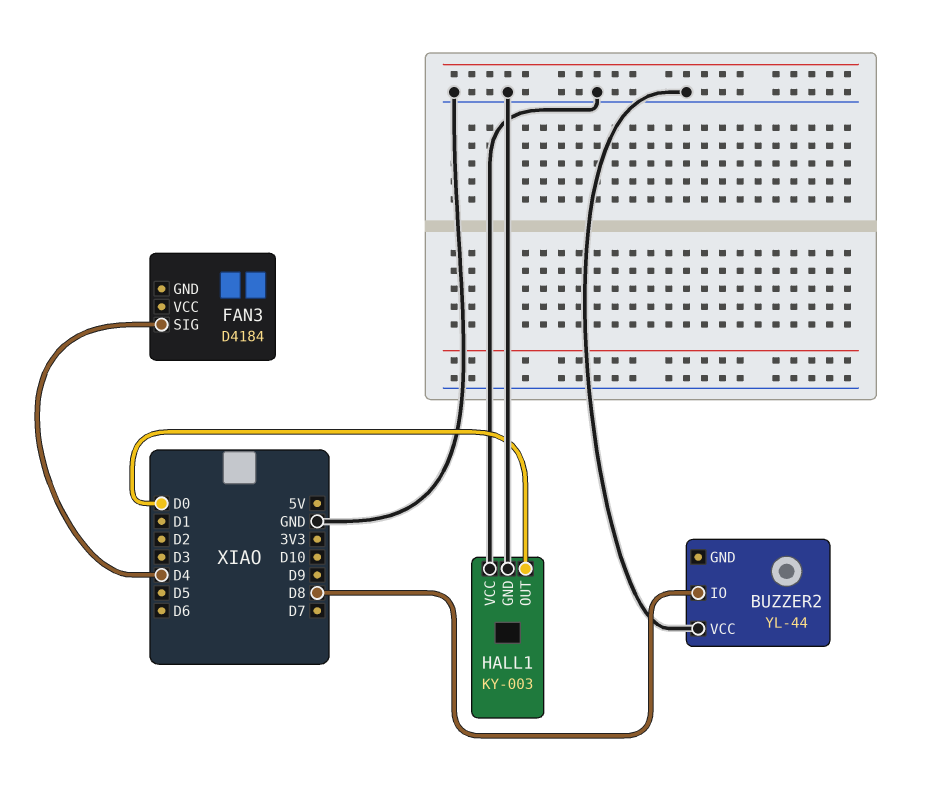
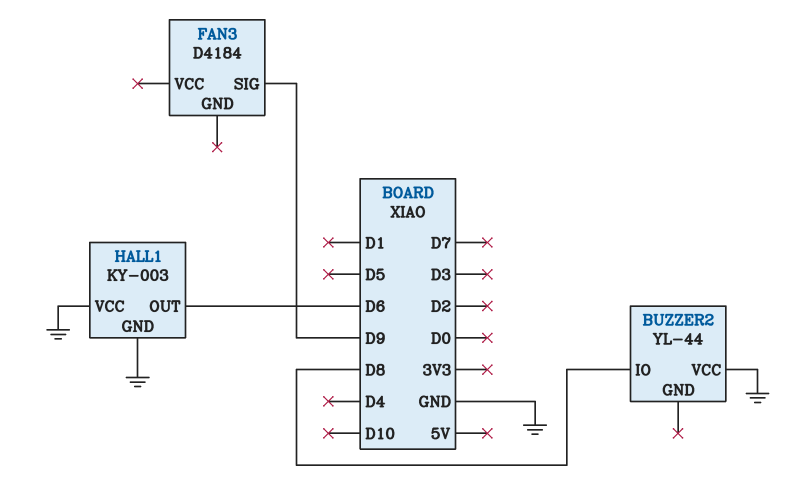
FAN3 pin SIG: D4 -> D9
HALL1 pin OUT: D0 -> D6

